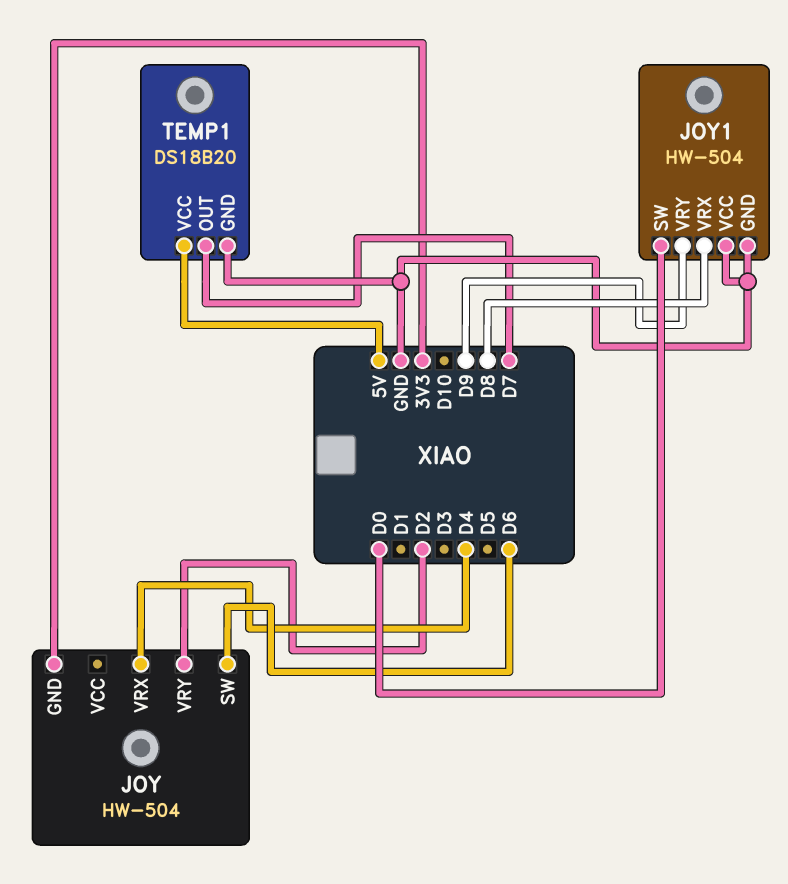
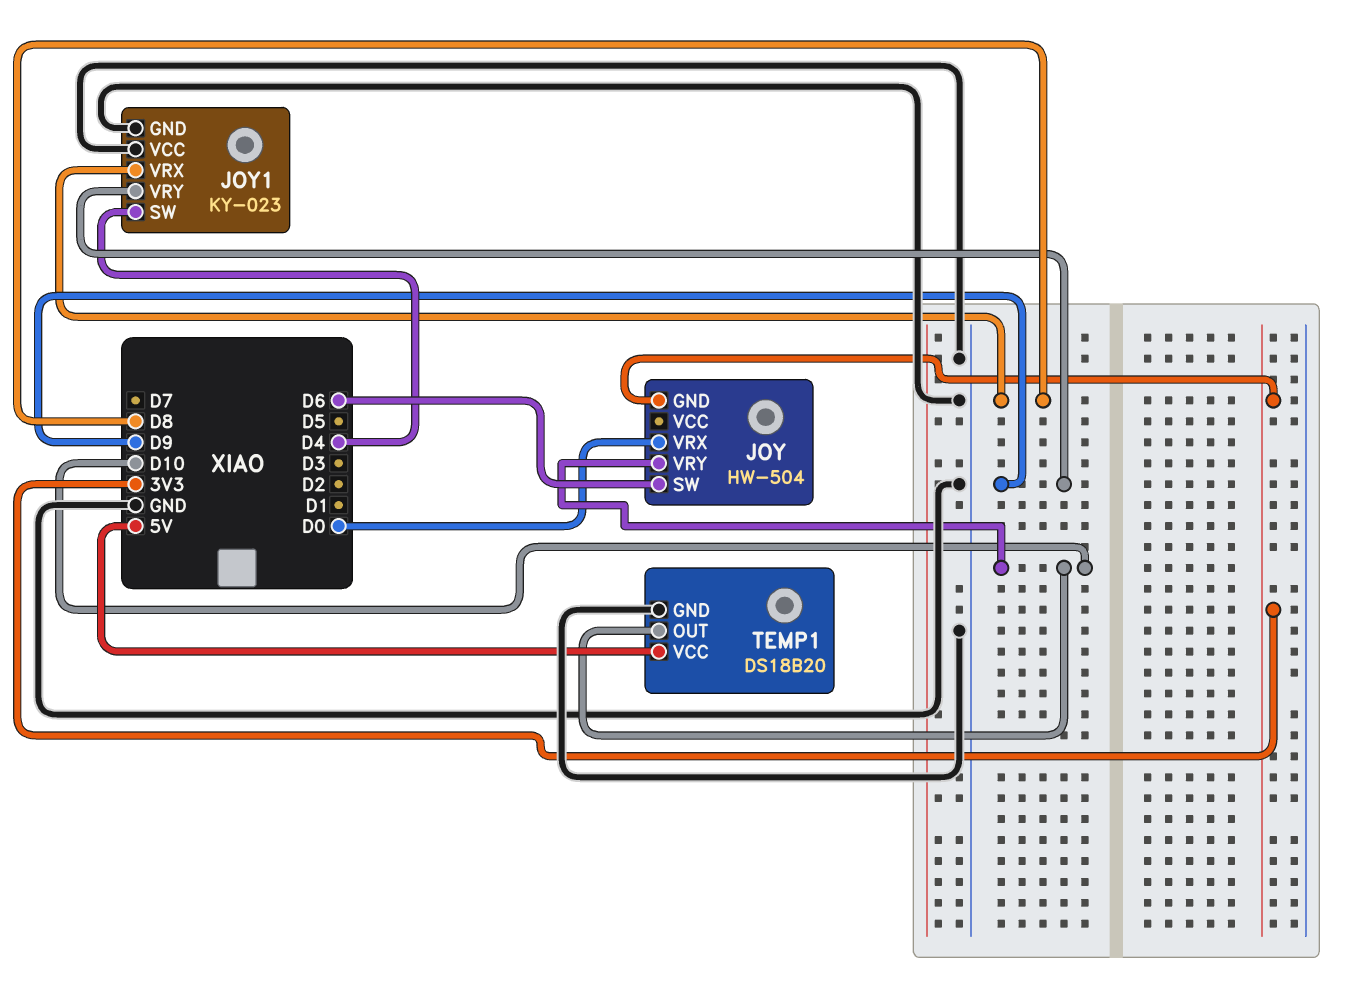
JOY pin VRX: D4 -> D0
JOY pin VRY: D2 -> D10
JOY1: HW-504 -> KY-023
JOY1 pin SW: D0 -> D4
TEMP1 pin OUT: D7 -> D10

